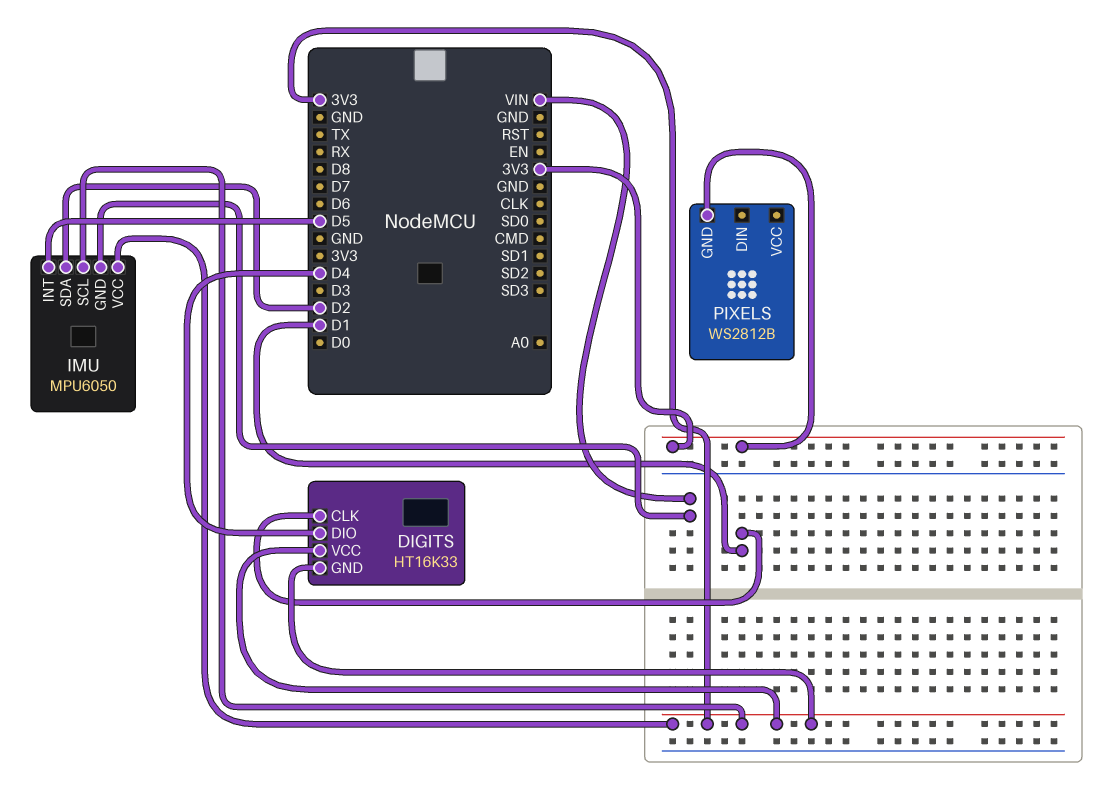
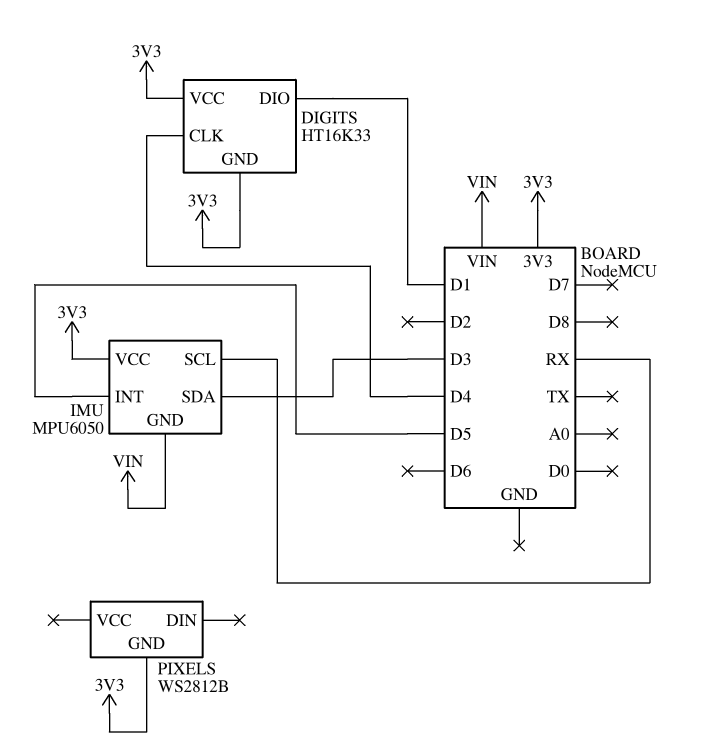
DIGITS pin CLK: D1 -> D4
DIGITS pin DIO: D4 -> D1
IMU pin SCL: 3V3 -> RX
IMU pin SDA: D2 -> D3

